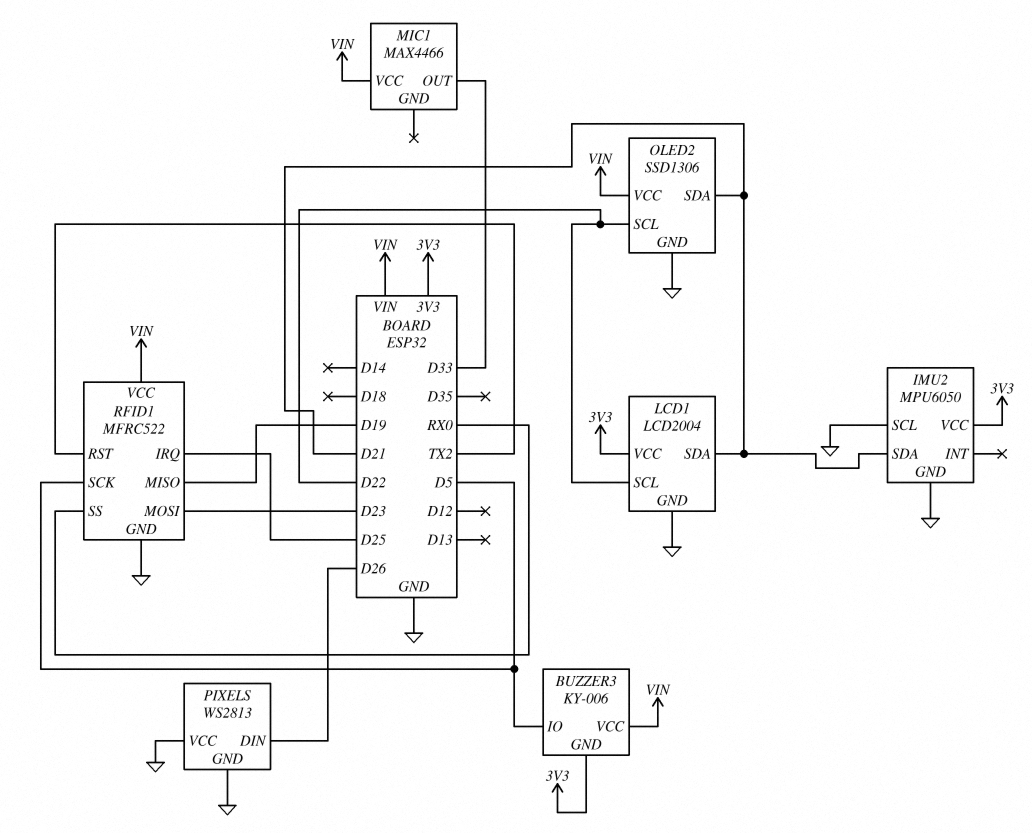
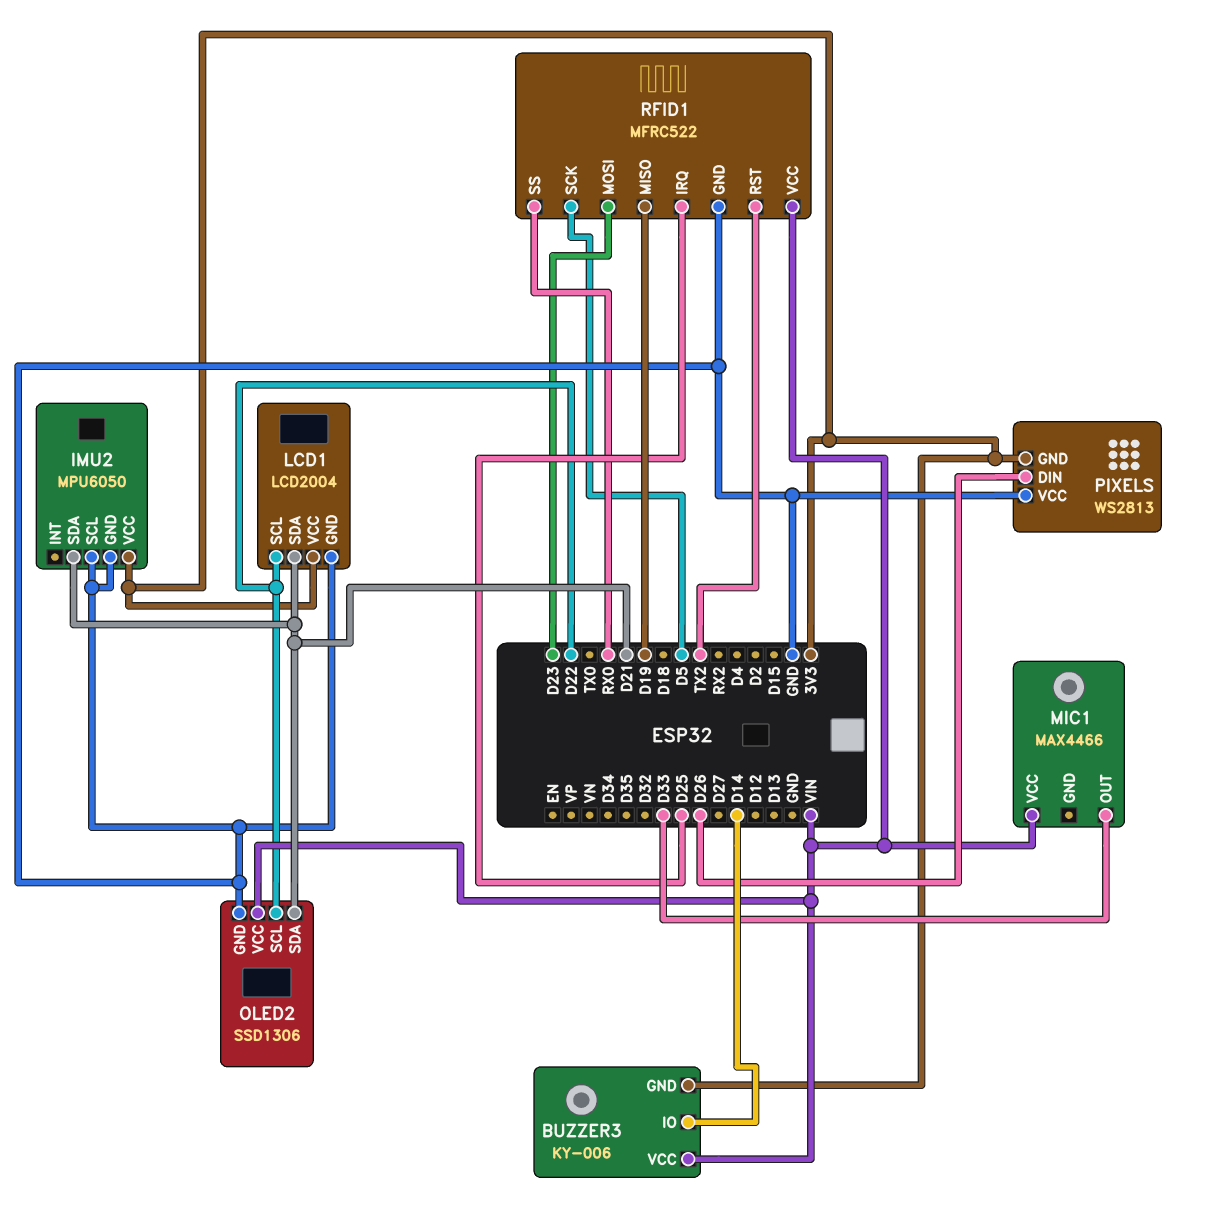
BUZZER3 pin IO: D5 -> D14
PIXELS pin GND: GND -> 3V3

